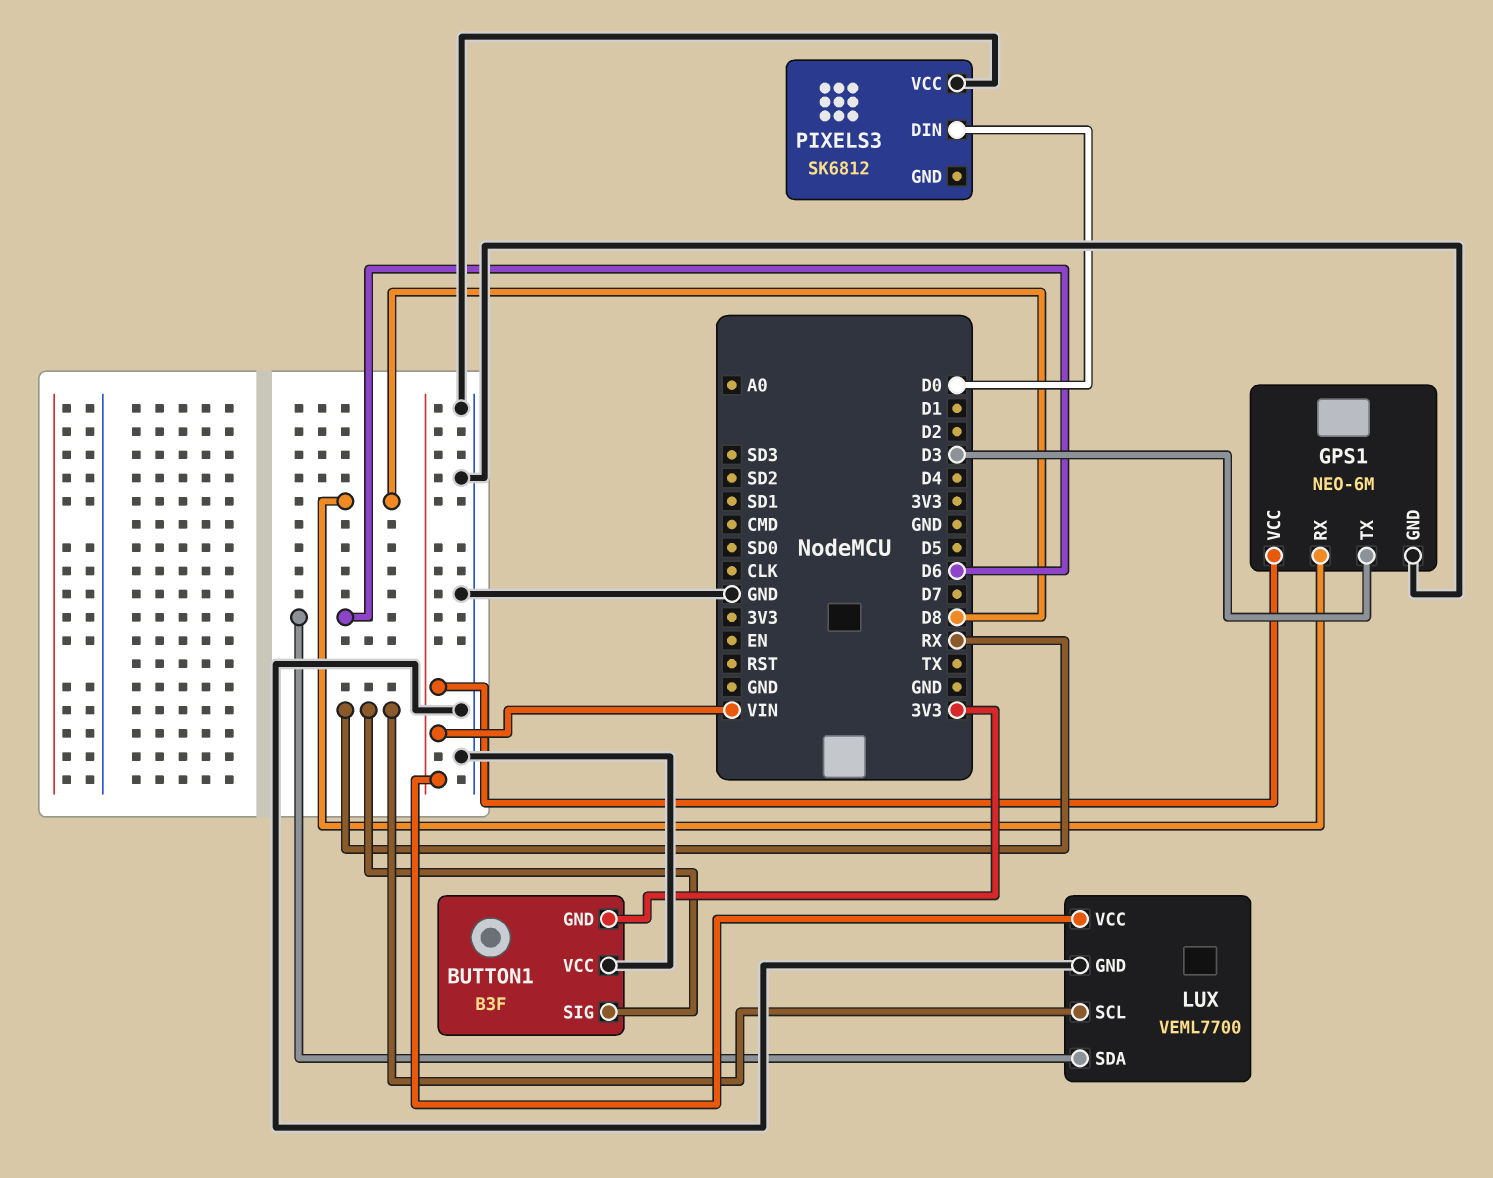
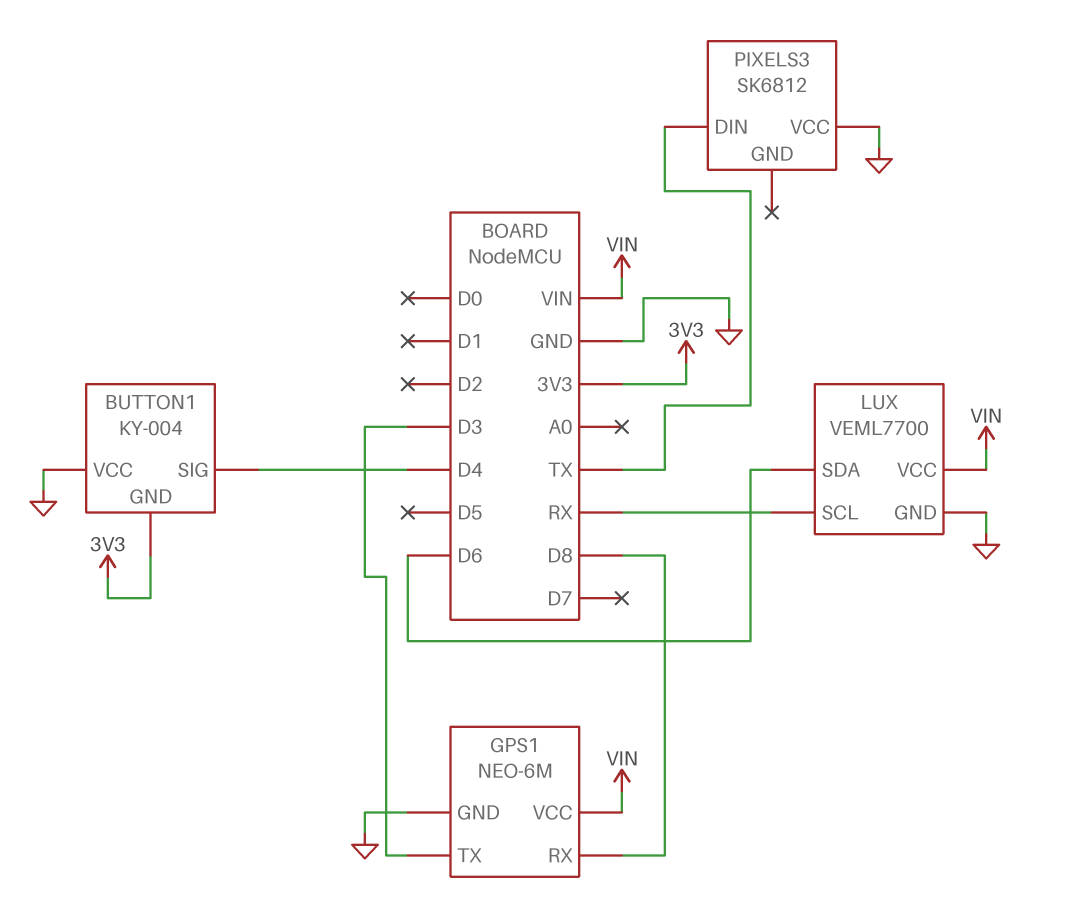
BUTTON1: B3F -> KY-004
BUTTON1 pin SIG: RX -> D4
PIXELS3 pin DIN: D0 -> TX

